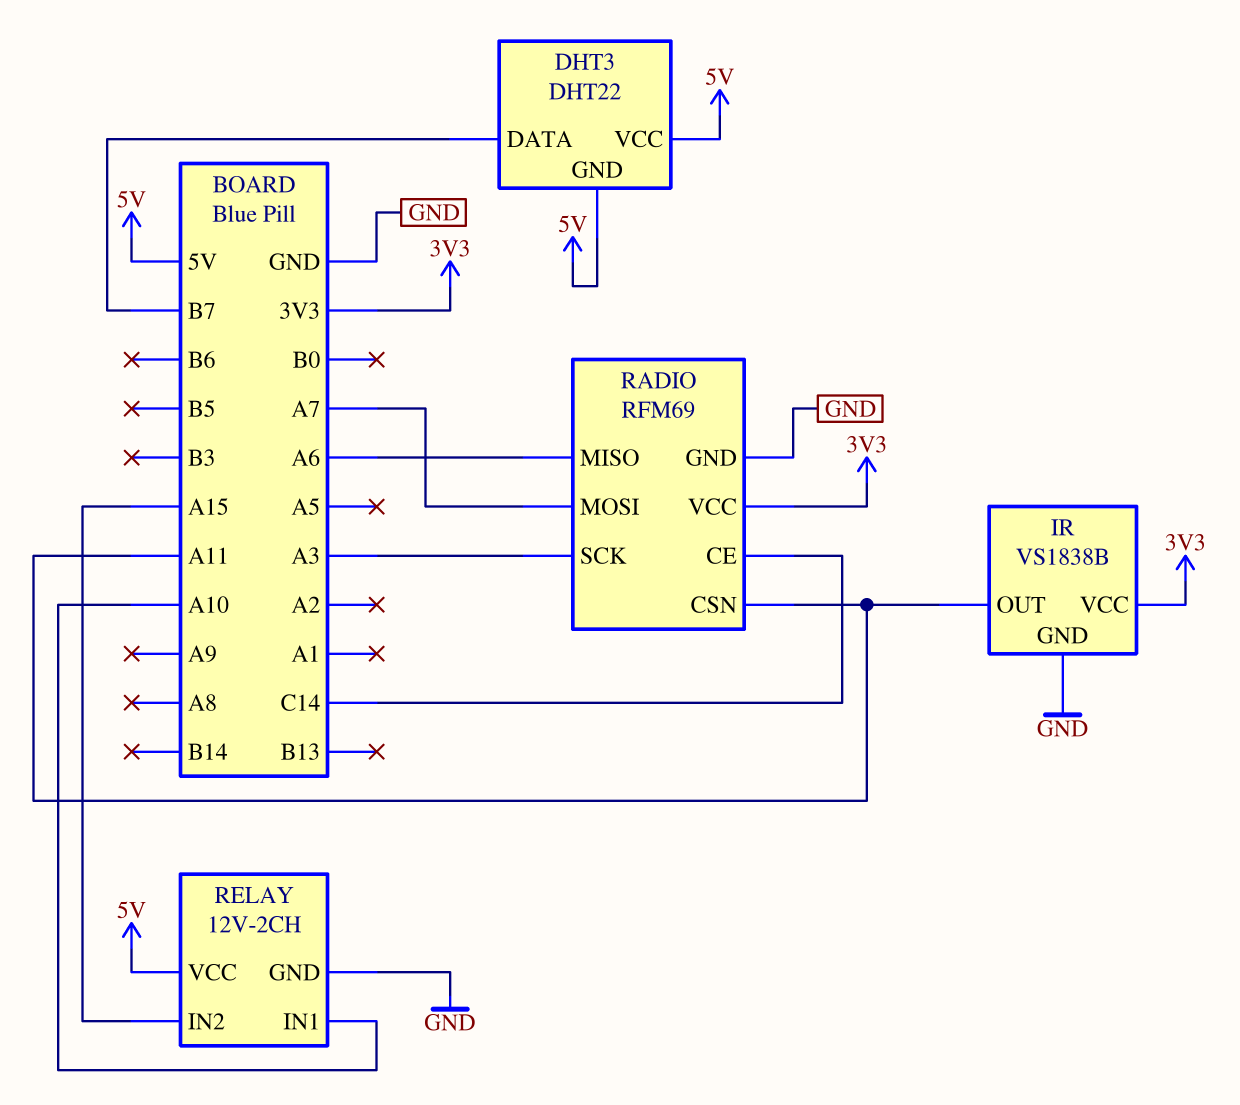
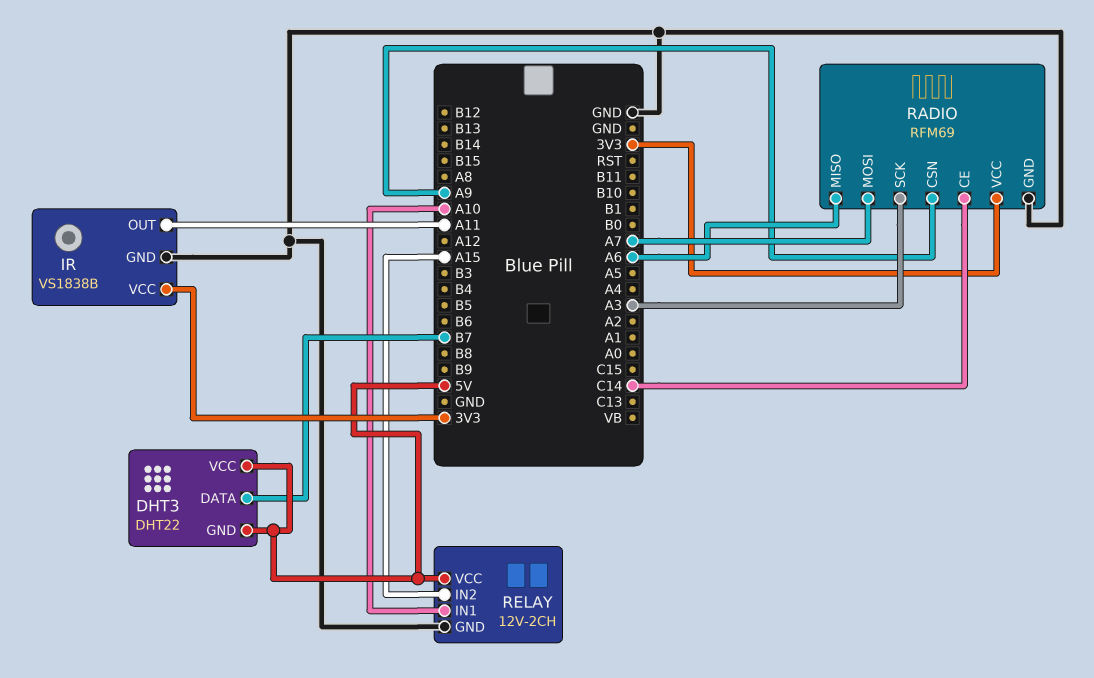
RADIO pin CSN: A11 -> A9

